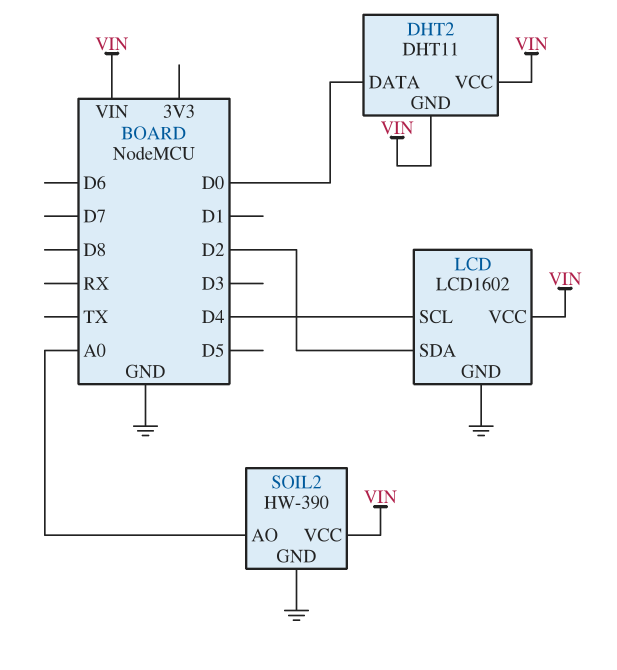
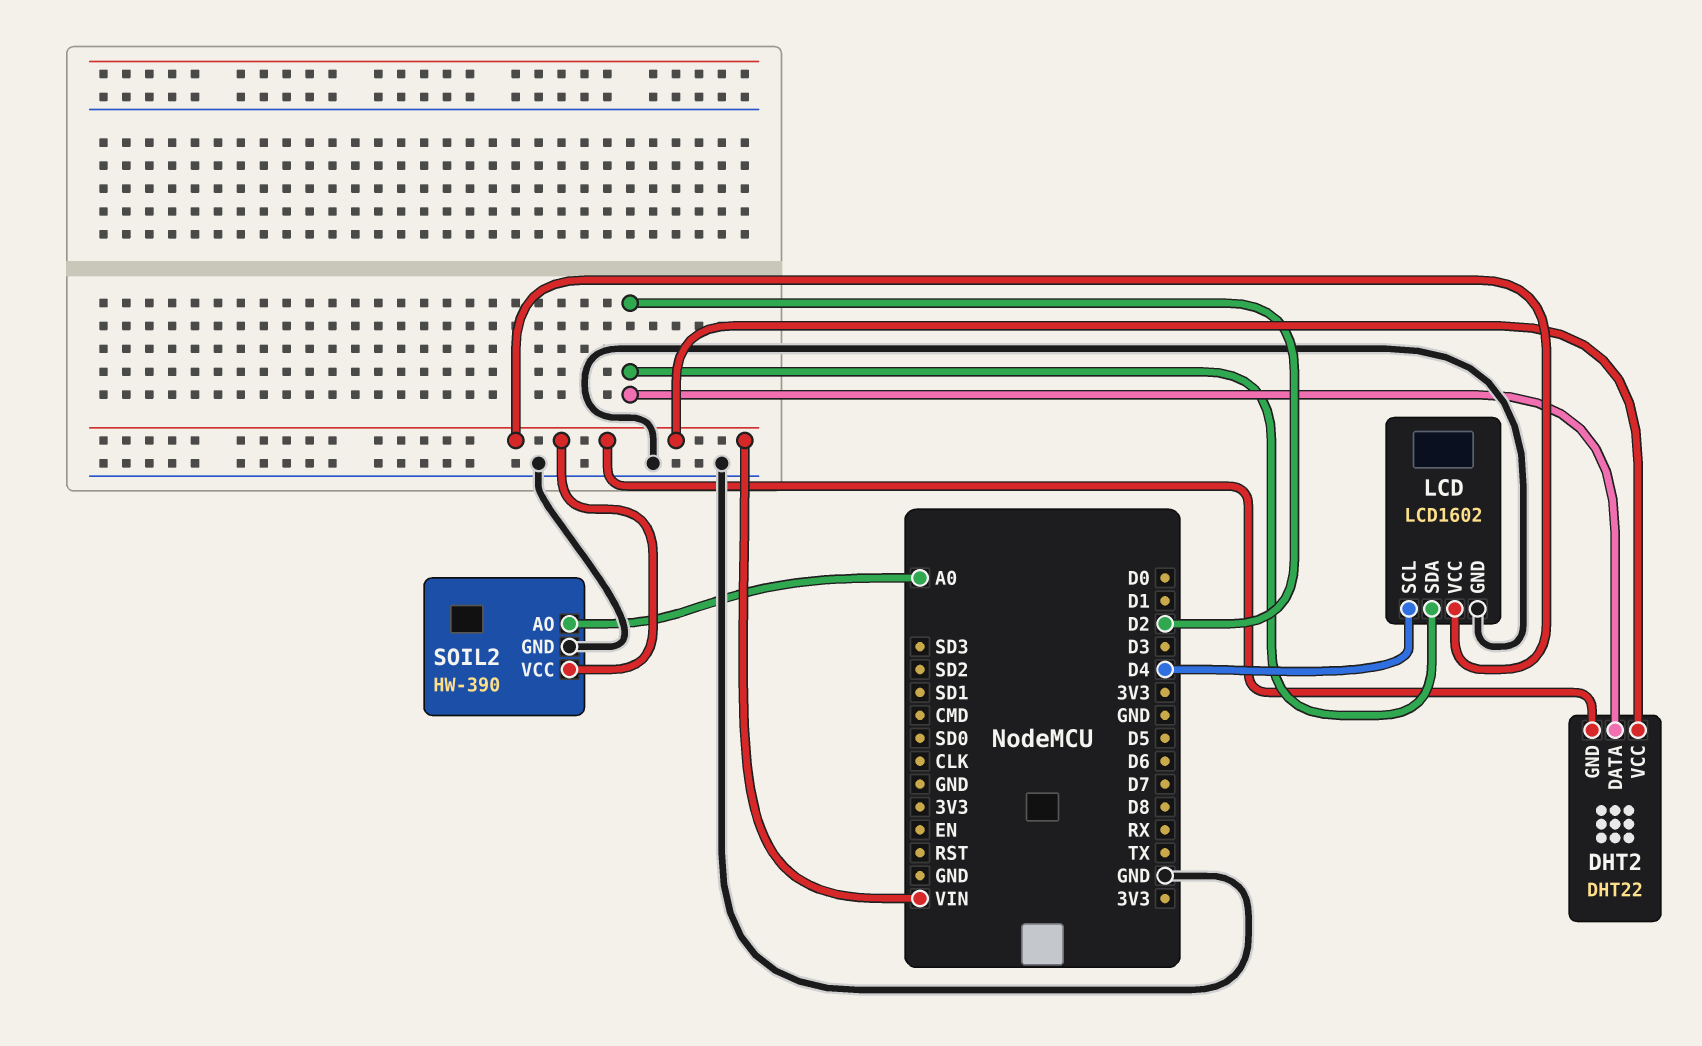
DHT2: DHT11 -> DHT22
DHT2 pin DATA: D0 -> D2

